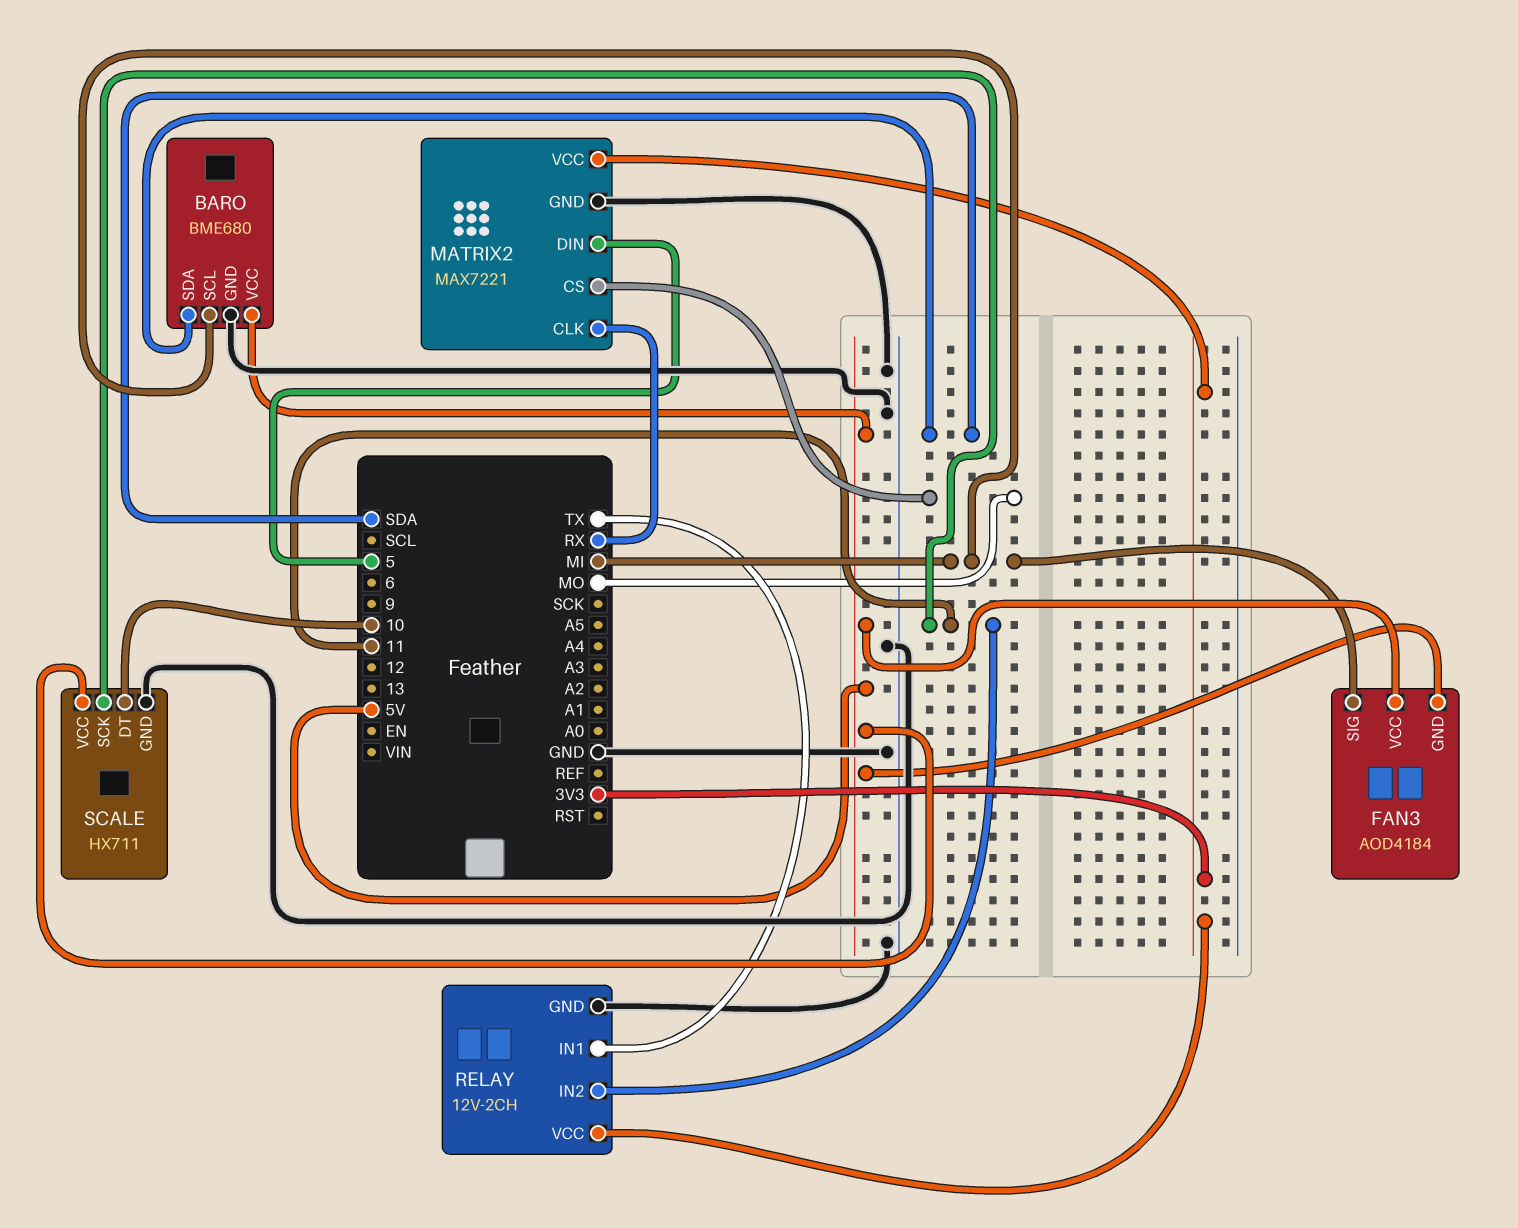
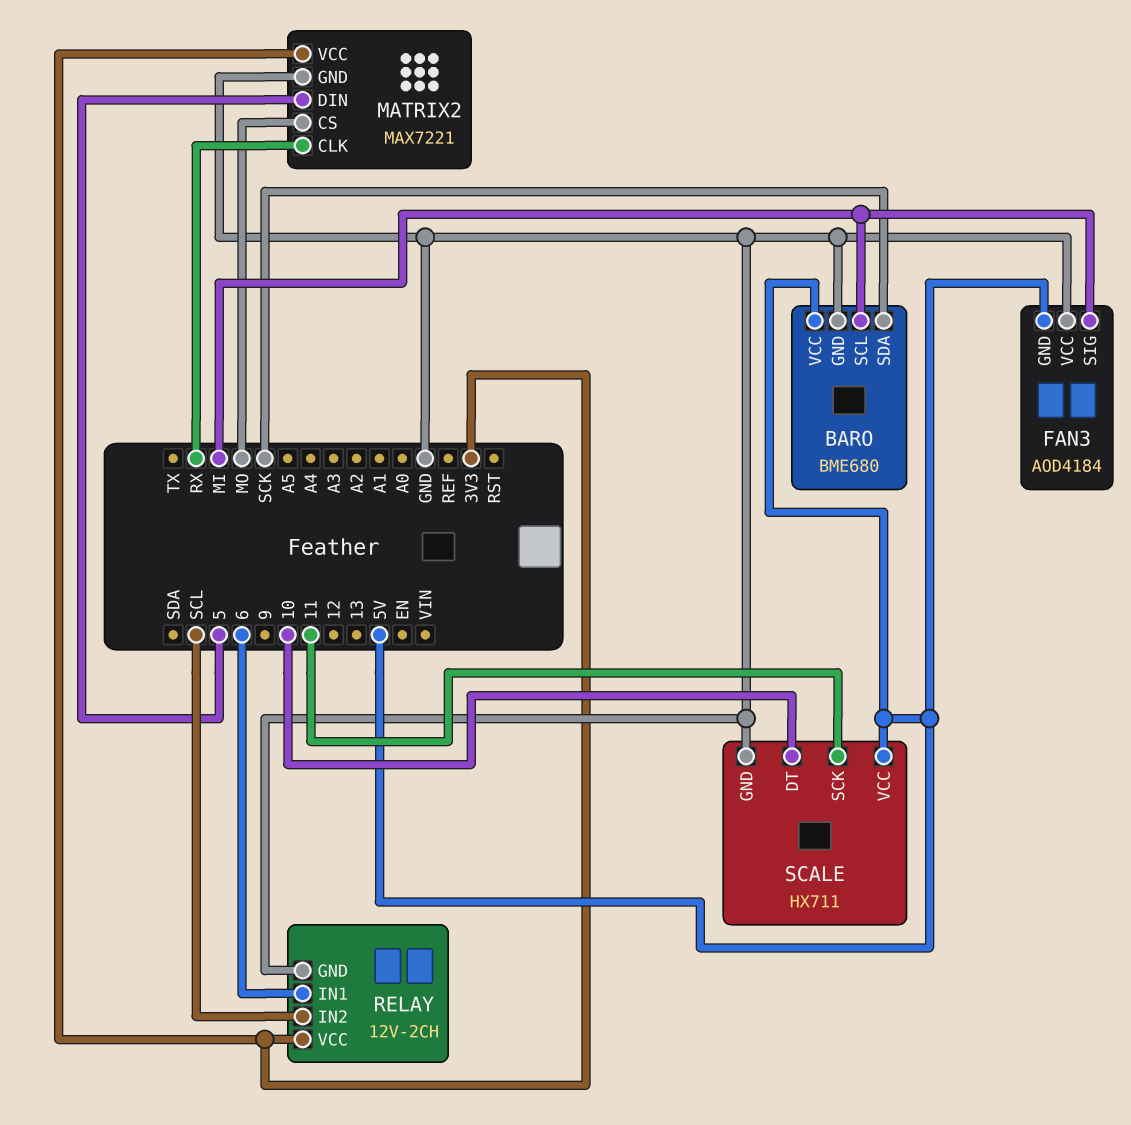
BARO pin SDA: SDA -> SCK
FAN3 pin VCC: 5V -> GND
RELAY pin IN1: TX -> 6
RELAY pin IN2: 11 -> SCL

